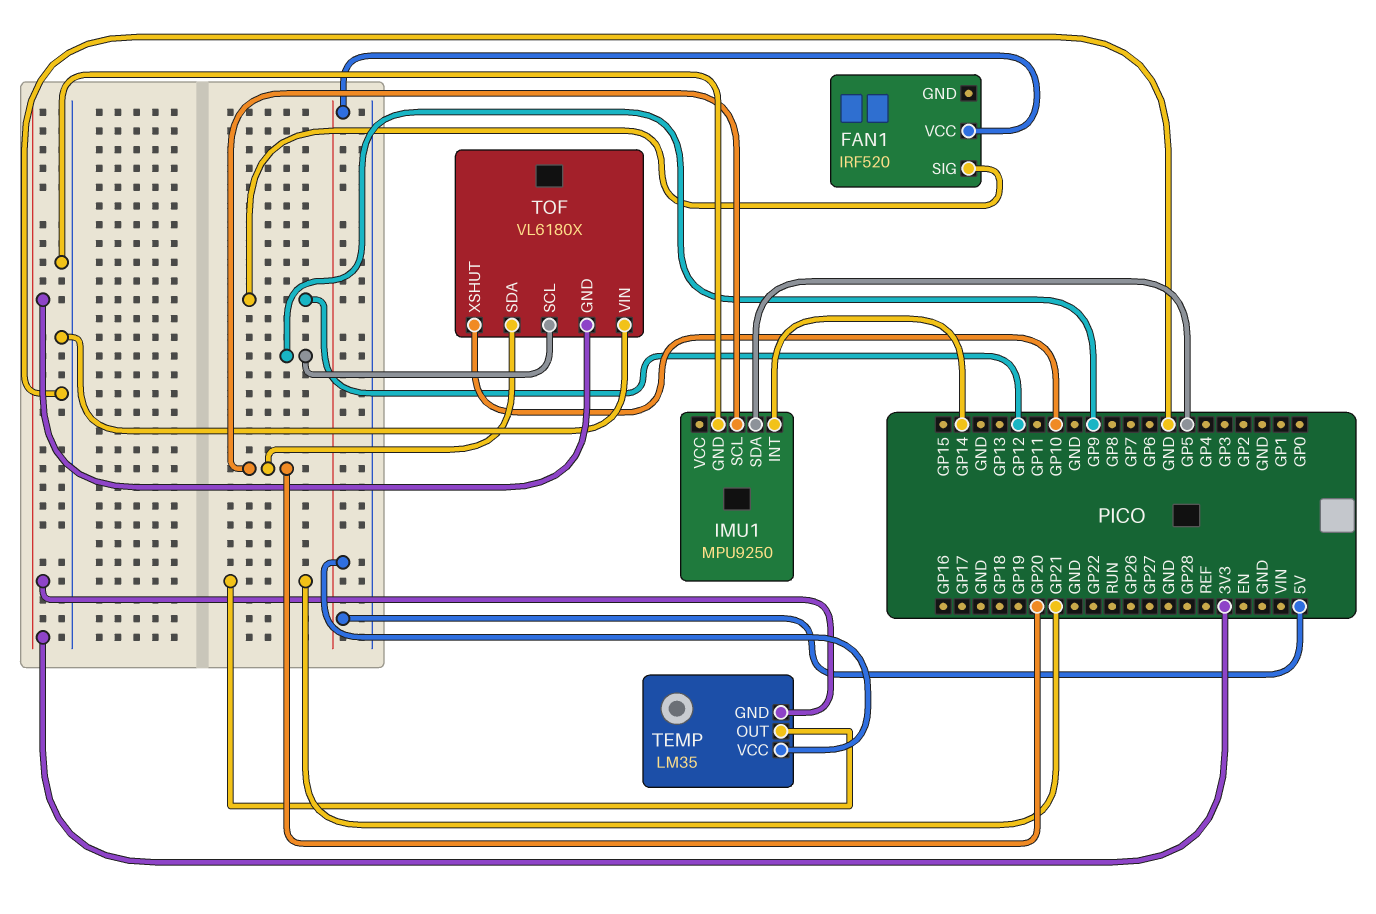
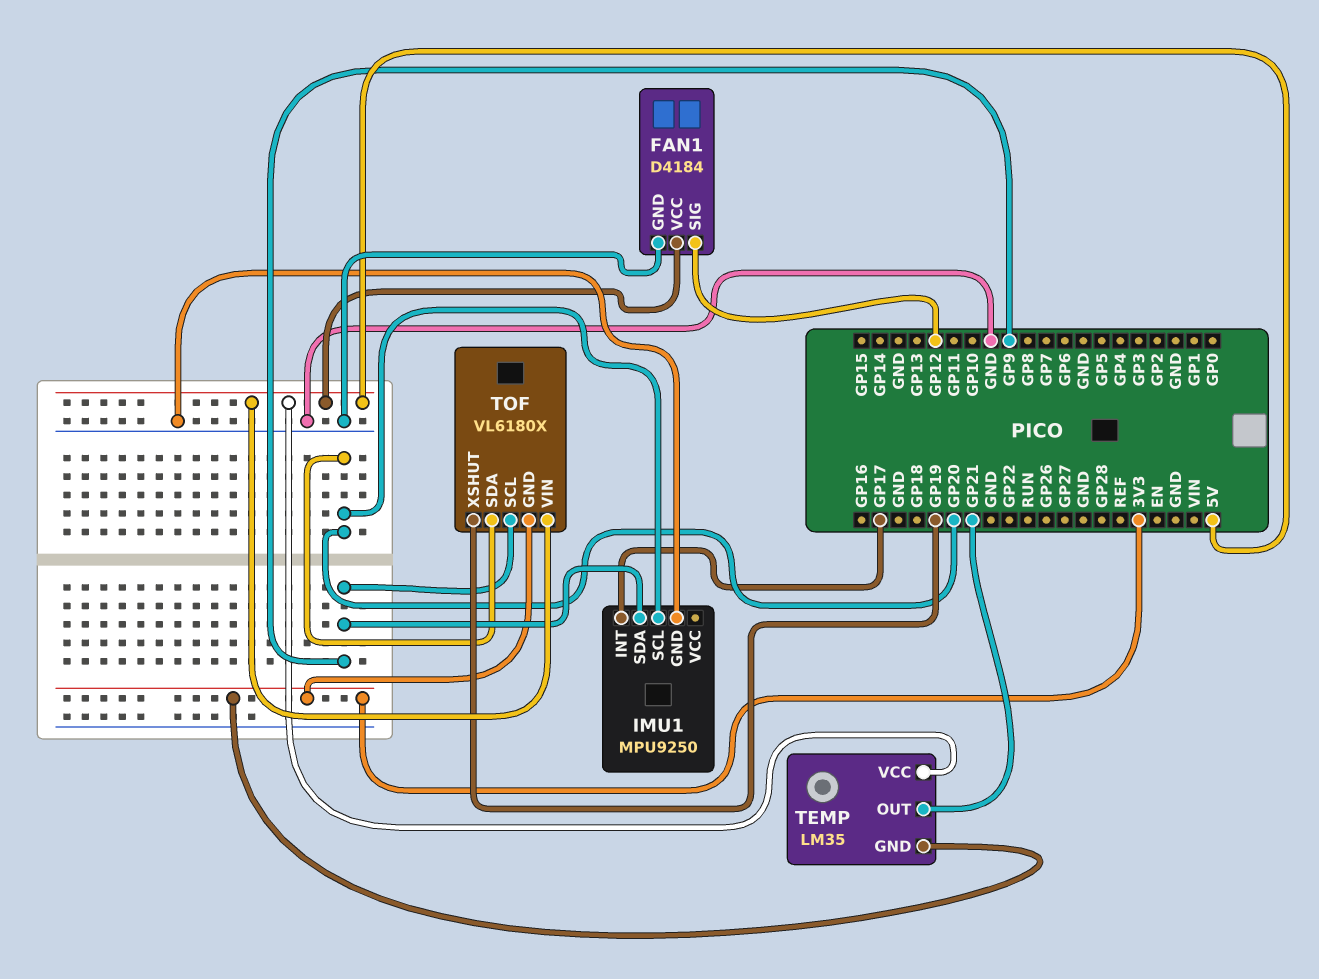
FAN1: IRF520 -> D4184
FAN1 pin GND: none -> GND
IMU1 pin INT: GP14 -> GP17
IMU1 pin SDA: GP5 -> GP9
TOF pin VIN: GND -> 5V
TOF pin XSHUT: GP10 -> GP19

